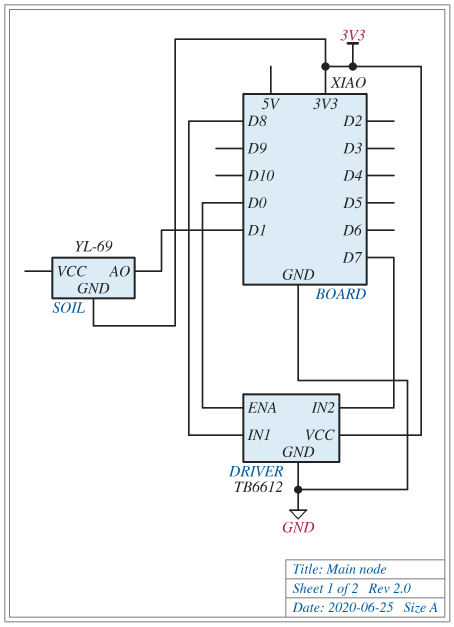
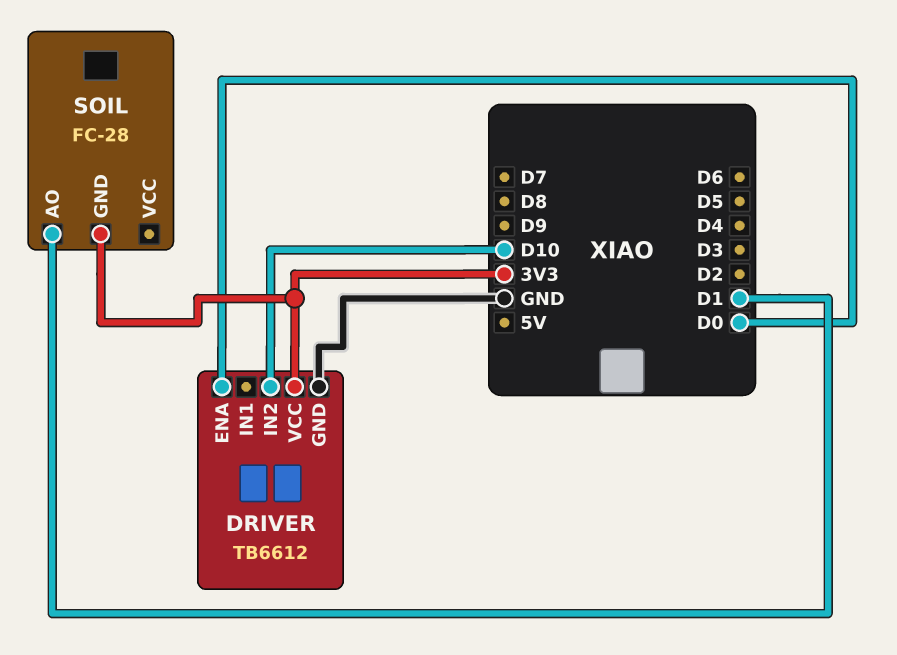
DRIVER pin IN1: D8 -> none
DRIVER pin IN2: D7 -> D10
SOIL: YL-69 -> FC-28

